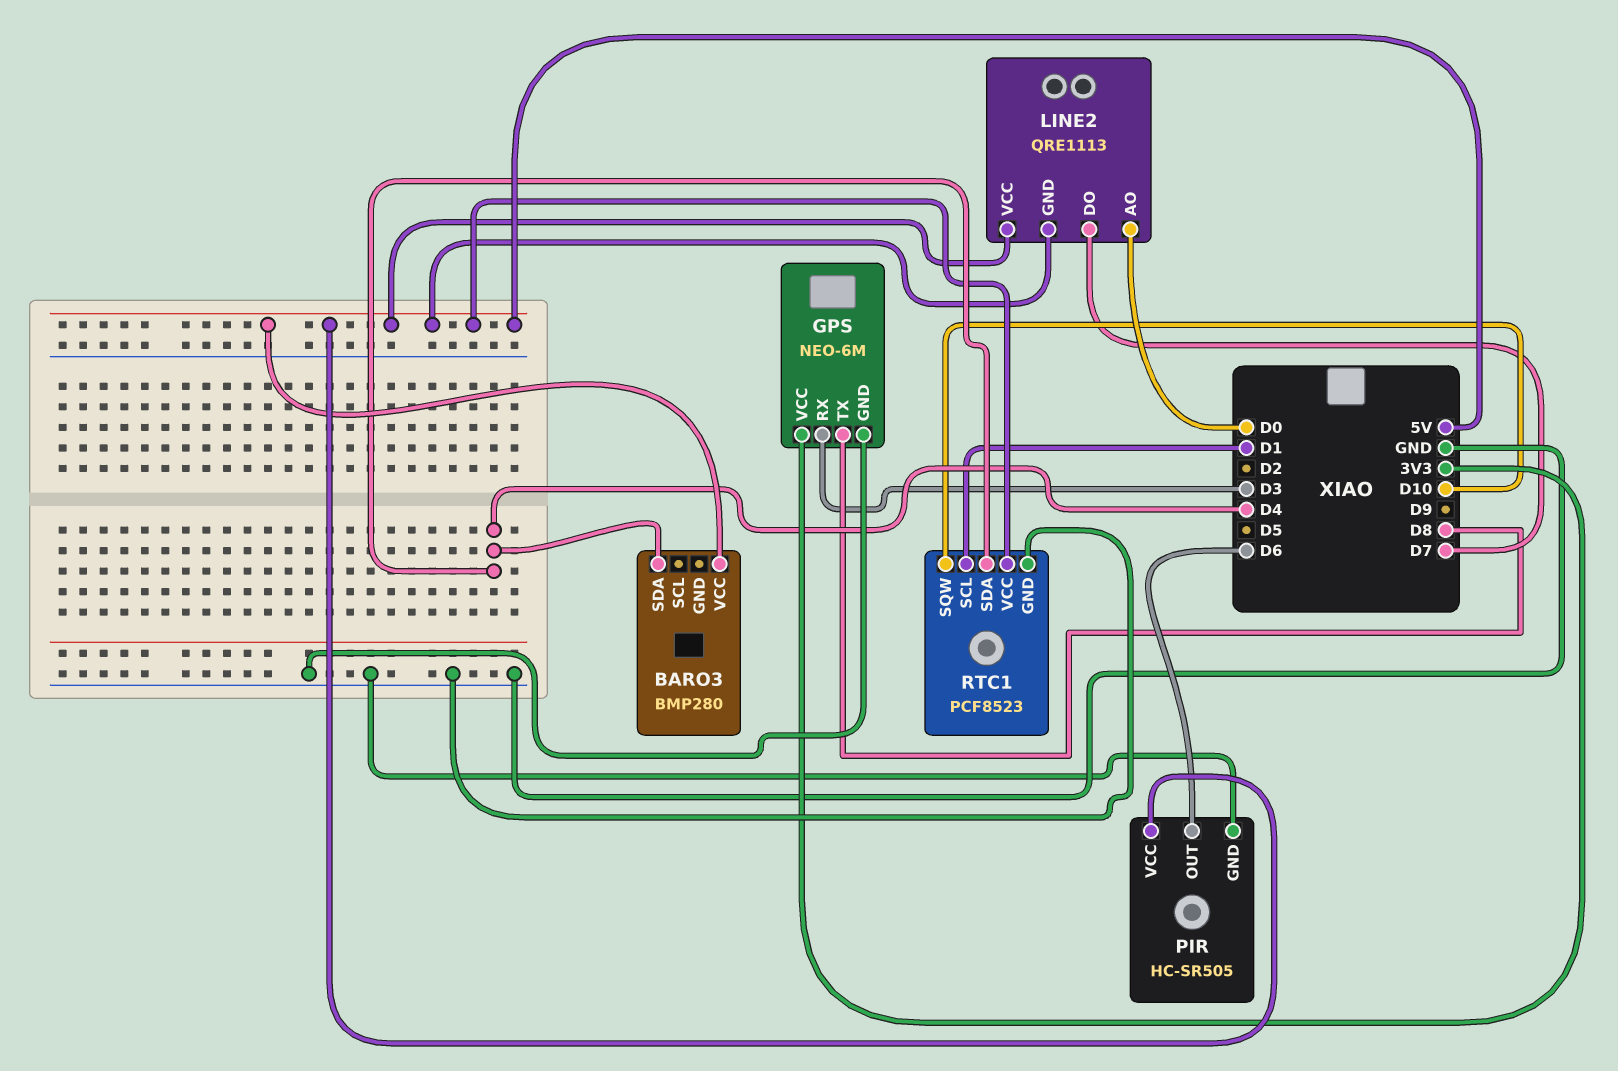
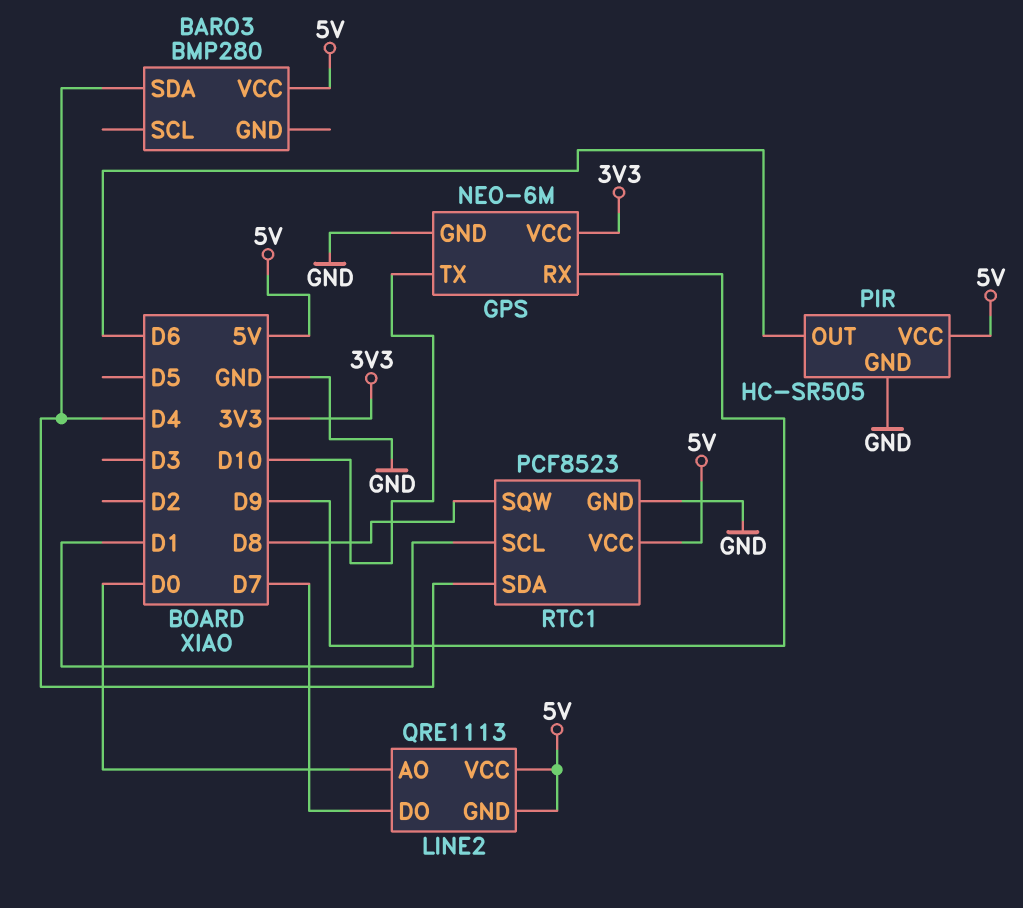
GPS pin RX: D3 -> D9
GPS pin TX: D8 -> D10
RTC1 pin SQW: D10 -> D8

